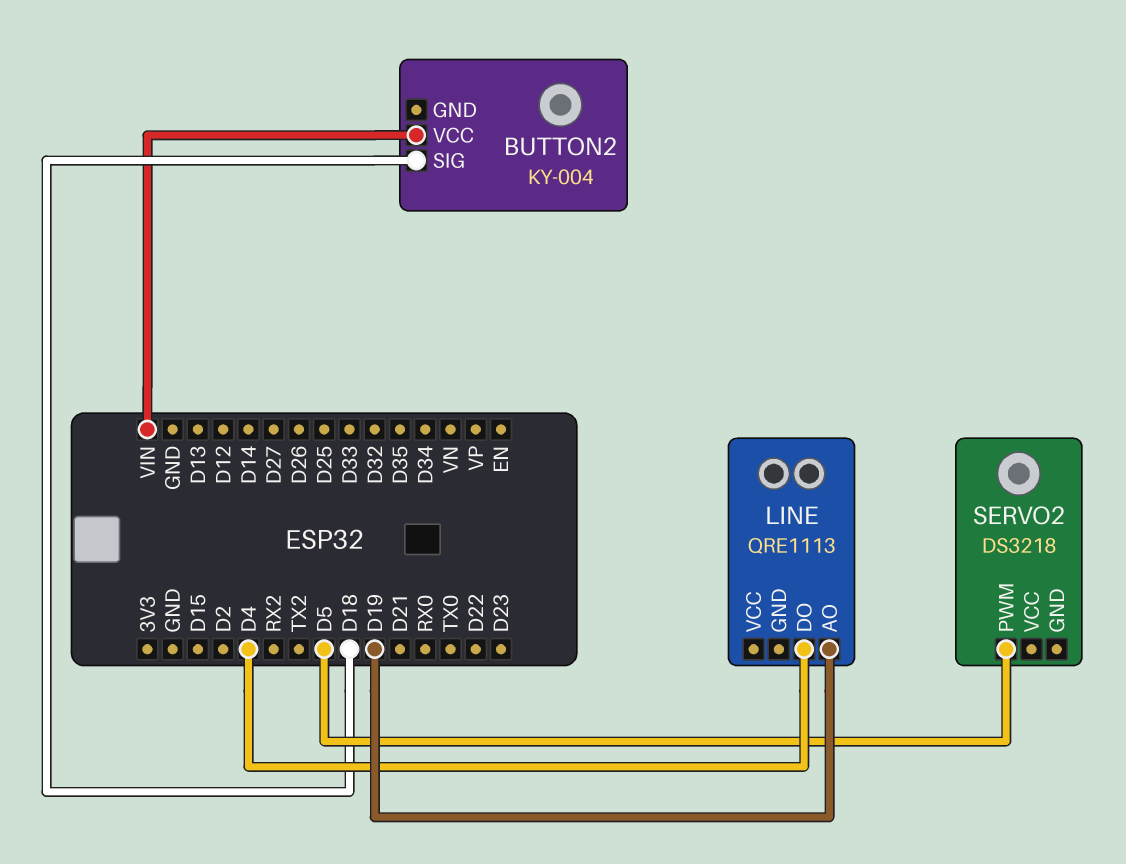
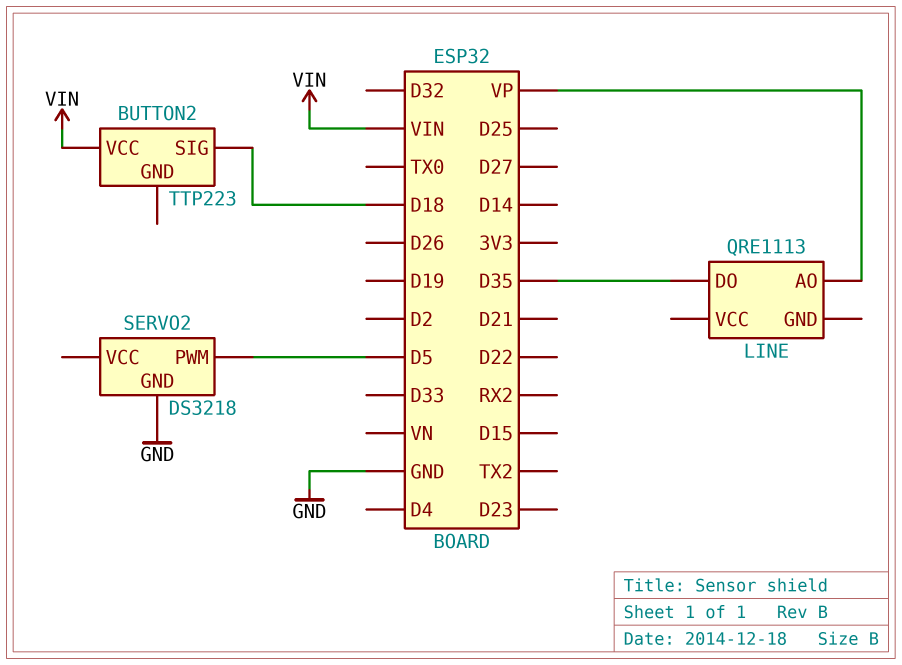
BUTTON2: KY-004 -> TTP223
LINE pin AO: D19 -> VP
LINE pin DO: D4 -> D35
SERVO2 pin GND: none -> GND

